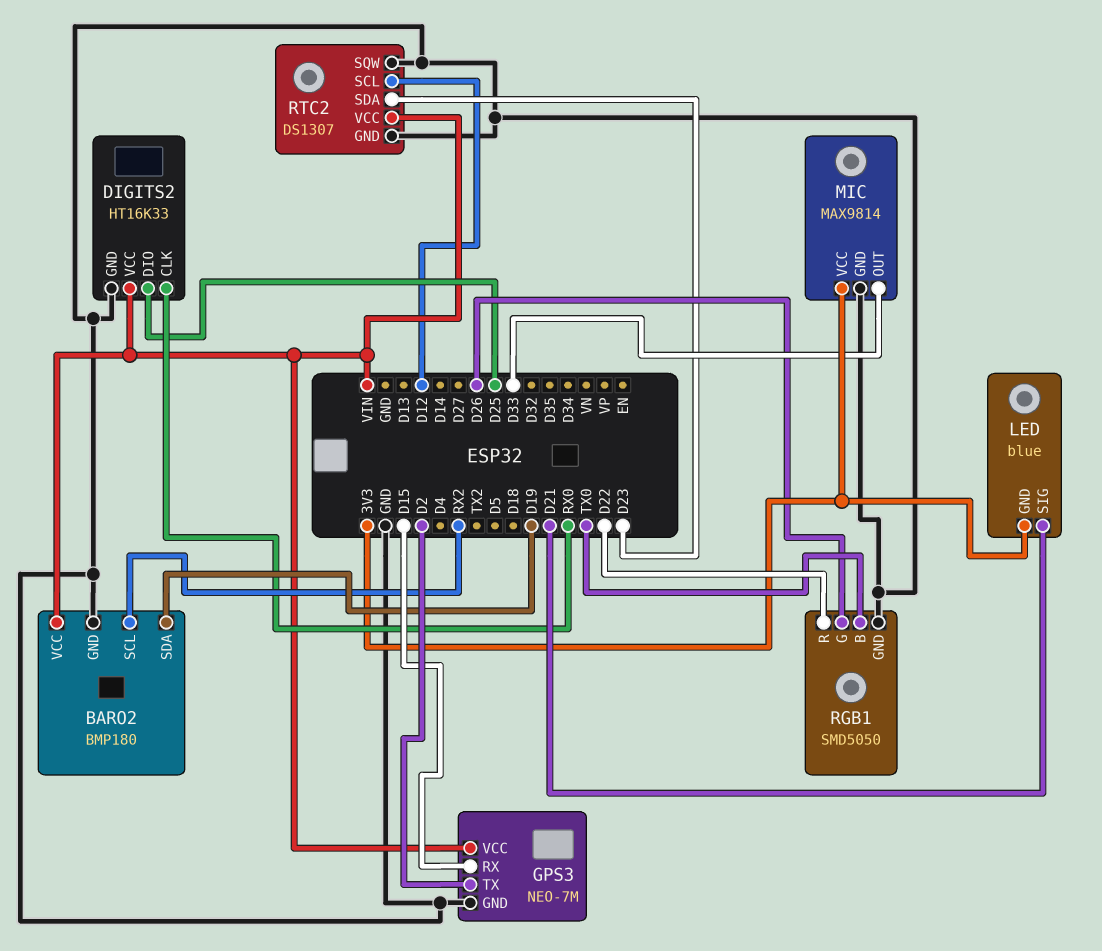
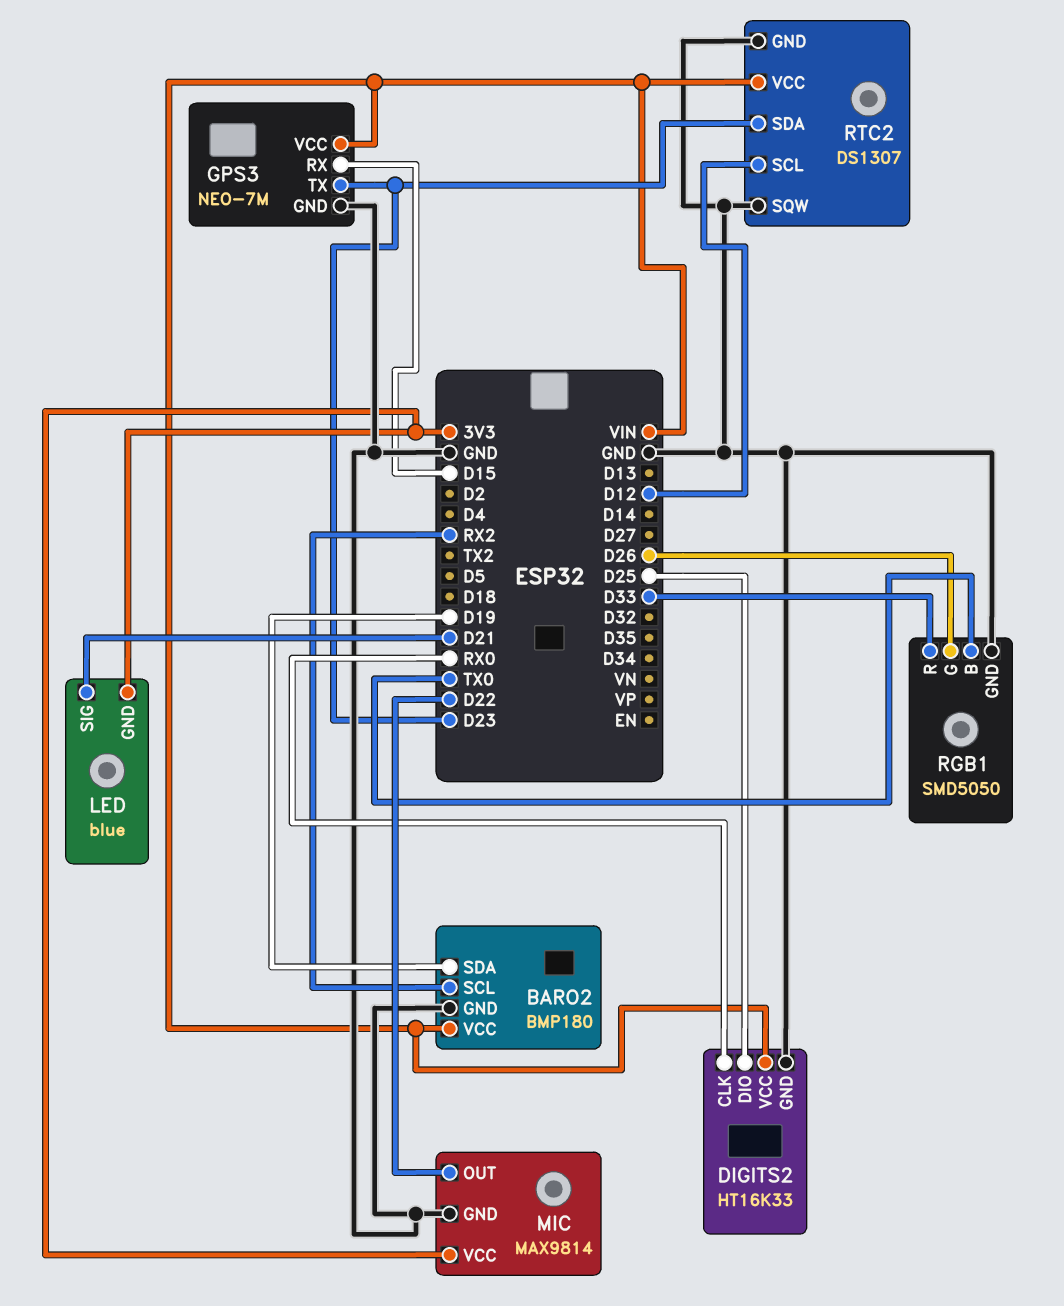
GPS3 pin TX: D2 -> D23
MIC pin OUT: D33 -> D22
RGB1 pin R: D22 -> D33

